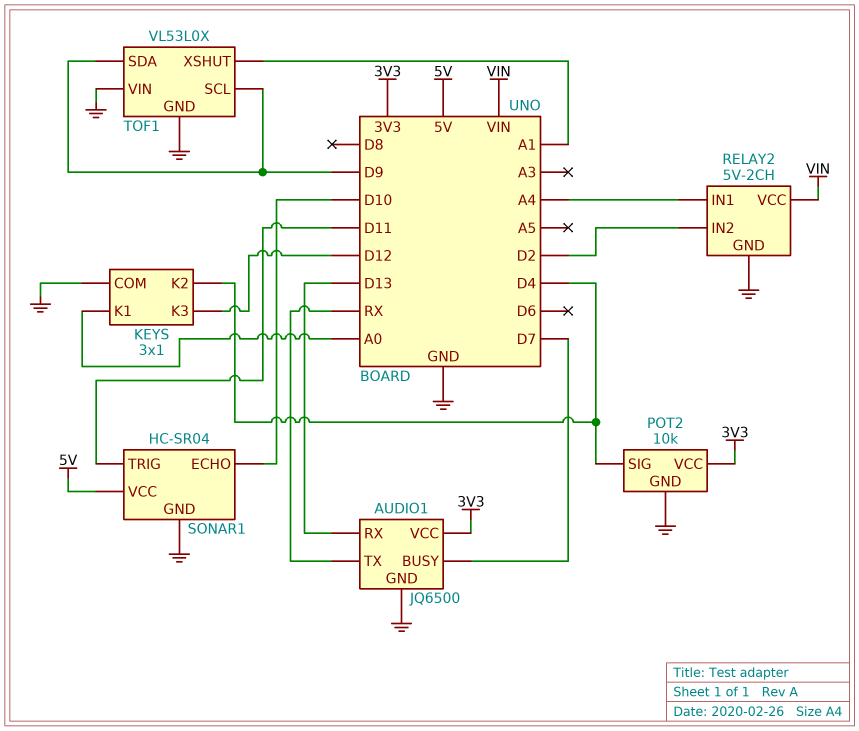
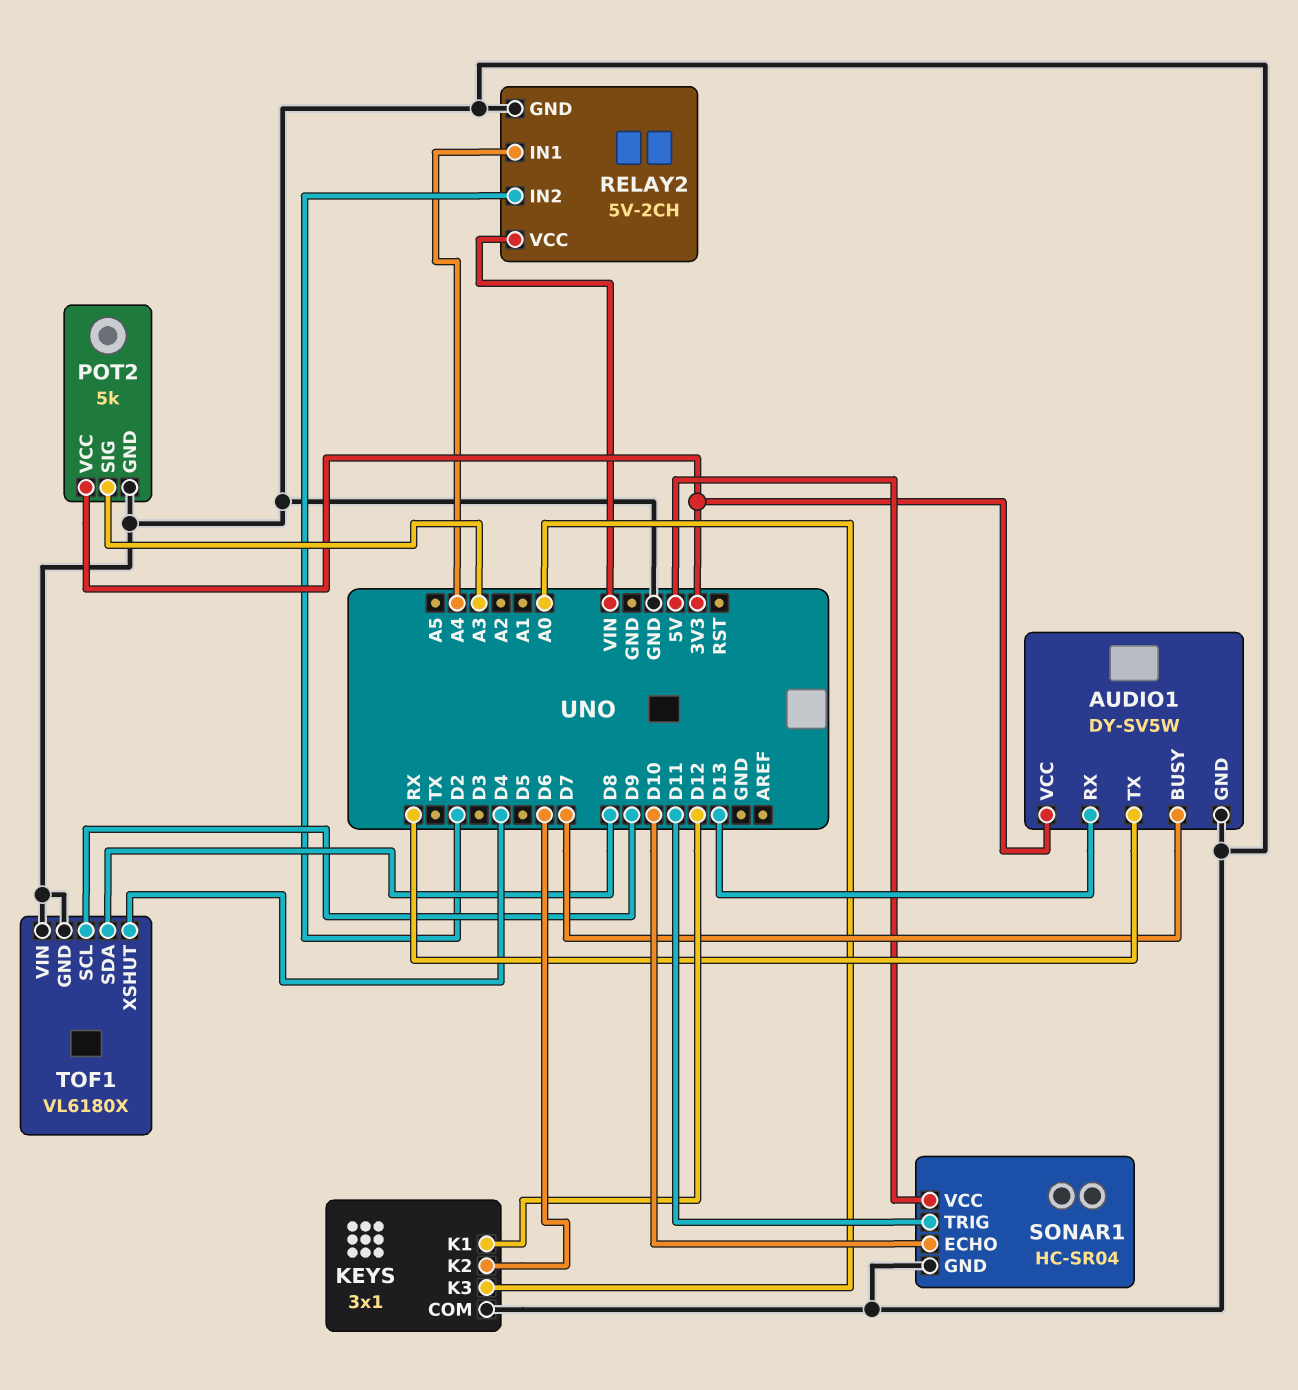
AUDIO1: JQ6500 -> DY-SV5W
KEYS pin K1: A0 -> D12
KEYS pin K2: D4 -> D6
KEYS pin K3: D12 -> A0
POT2: 10k -> 5k
POT2 pin SIG: D4 -> A3
TOF1: VL53L0X -> VL6180X
TOF1 pin SDA: D9 -> D8
TOF1 pin XSHUT: A1 -> D4

